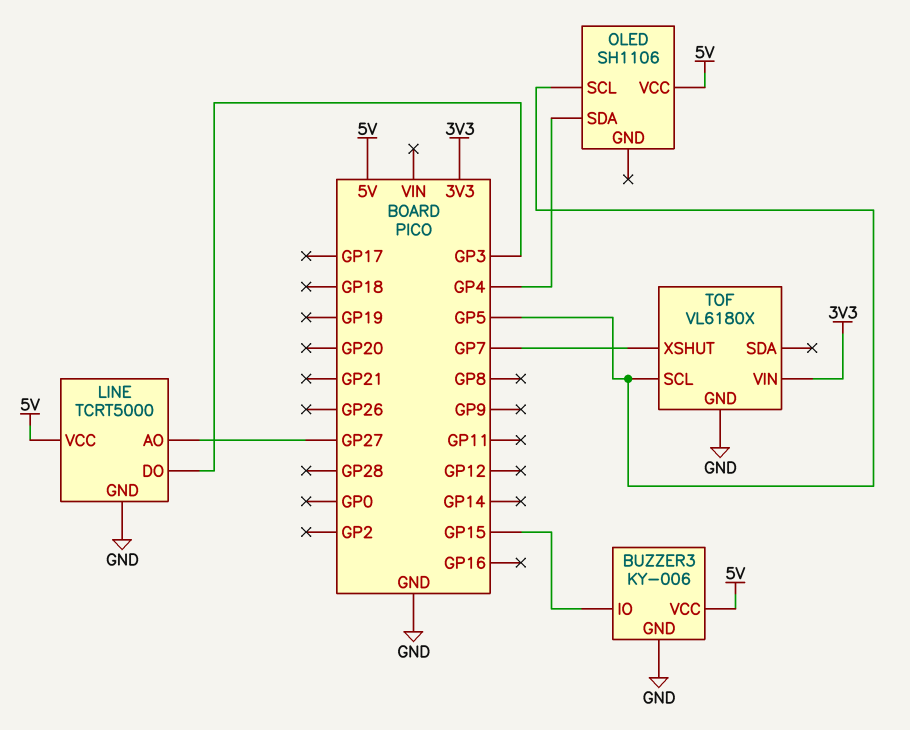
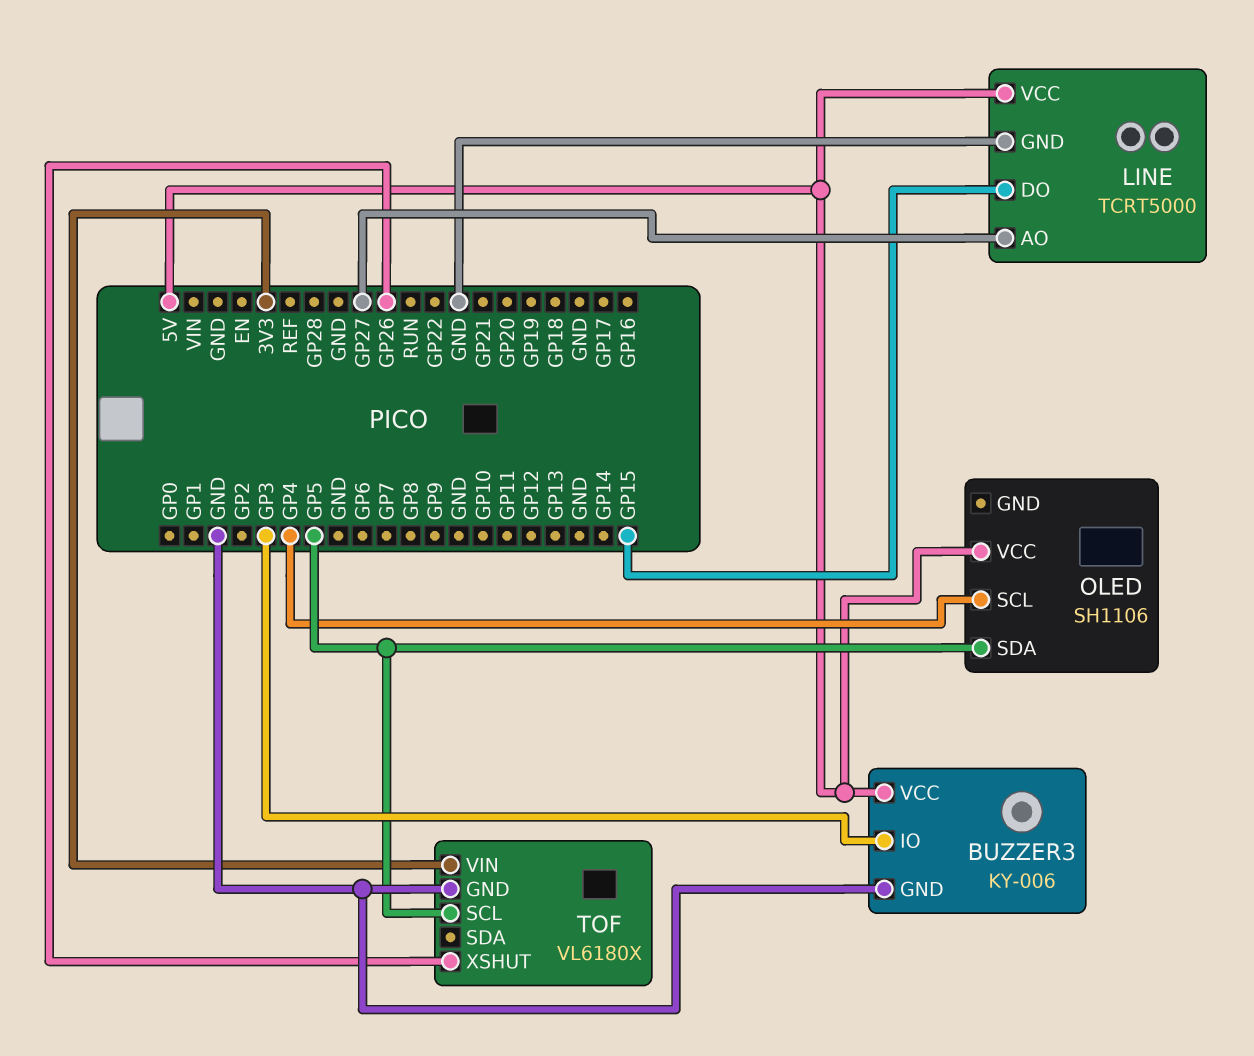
BUZZER3 pin IO: GP15 -> GP3
LINE pin DO: GP3 -> GP15
OLED pin SCL: GP5 -> GP4
OLED pin SDA: GP4 -> GP5
TOF pin XSHUT: GP7 -> GP26

